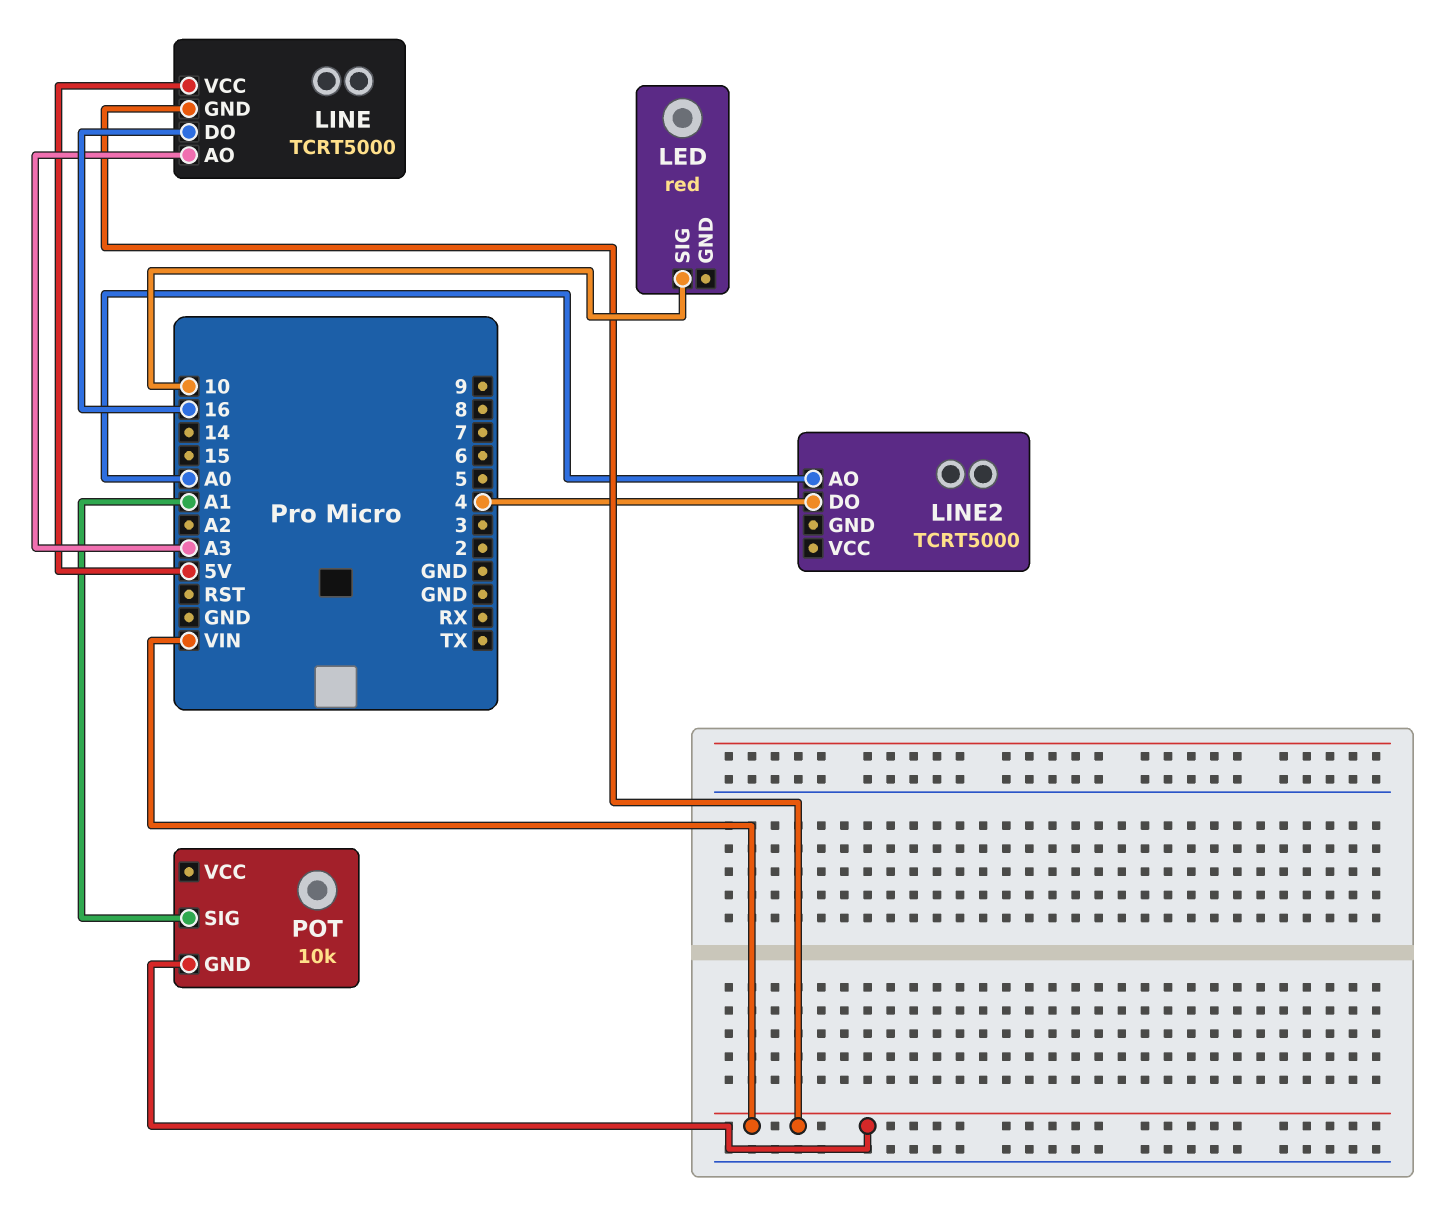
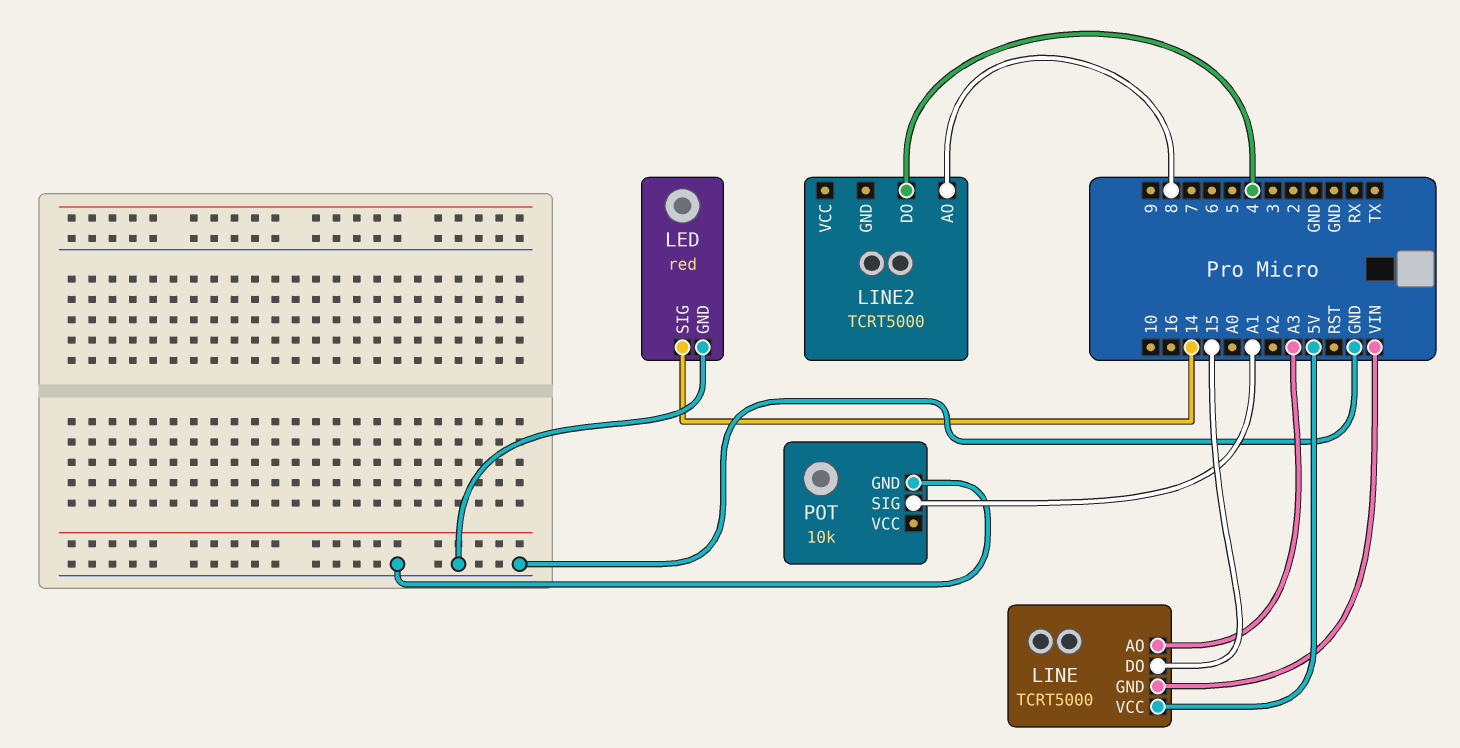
LED pin GND: none -> GND
LED pin SIG: 10 -> 14
LINE pin DO: 16 -> 15
LINE2 pin AO: A0 -> 8
POT pin GND: VIN -> GND

